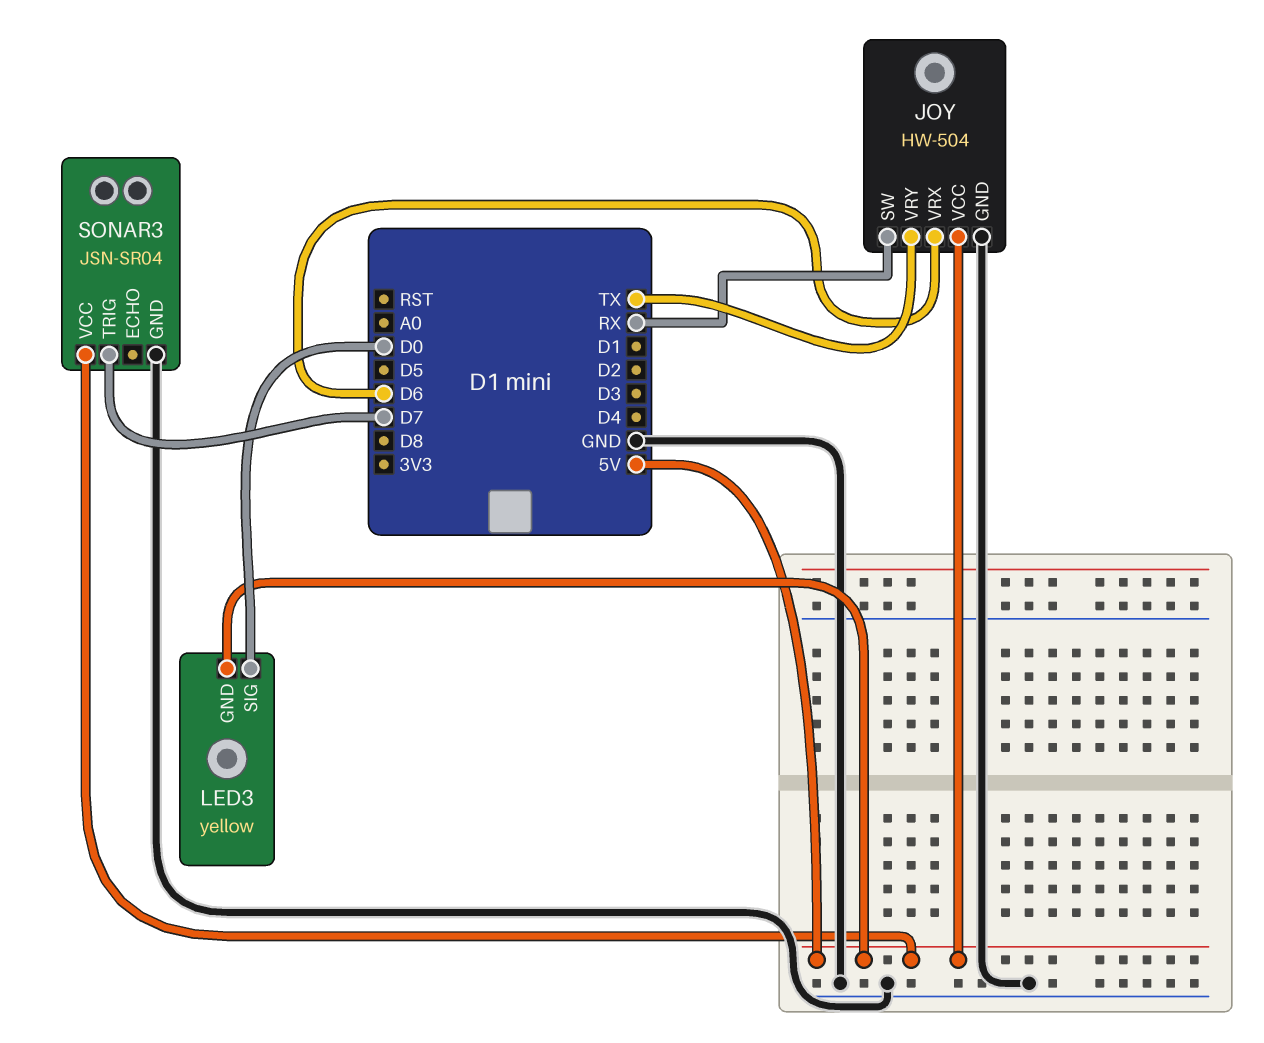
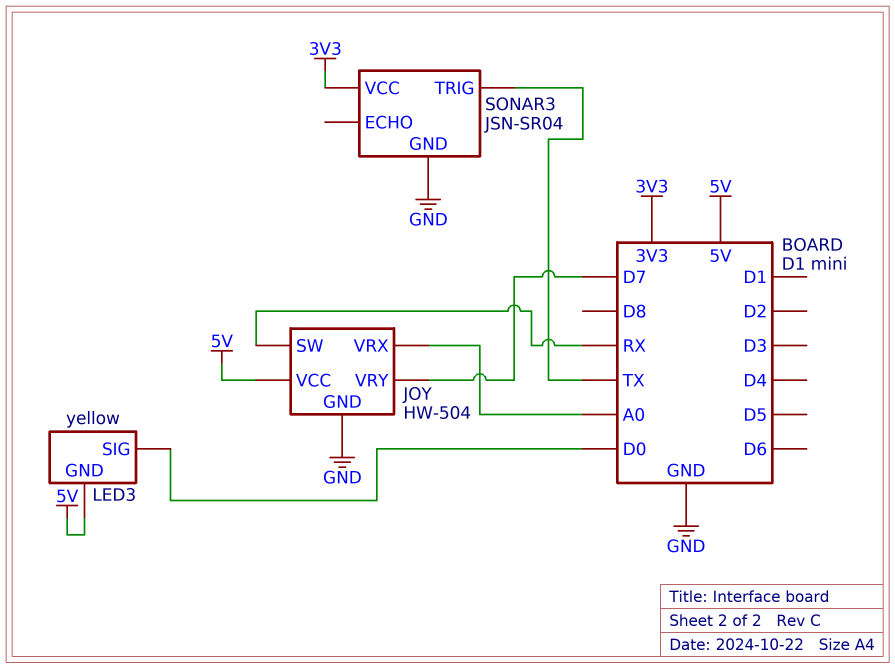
JOY pin VRX: D6 -> A0
JOY pin VRY: TX -> D7
SONAR3 pin TRIG: D7 -> TX
SONAR3 pin VCC: 5V -> 3V3

